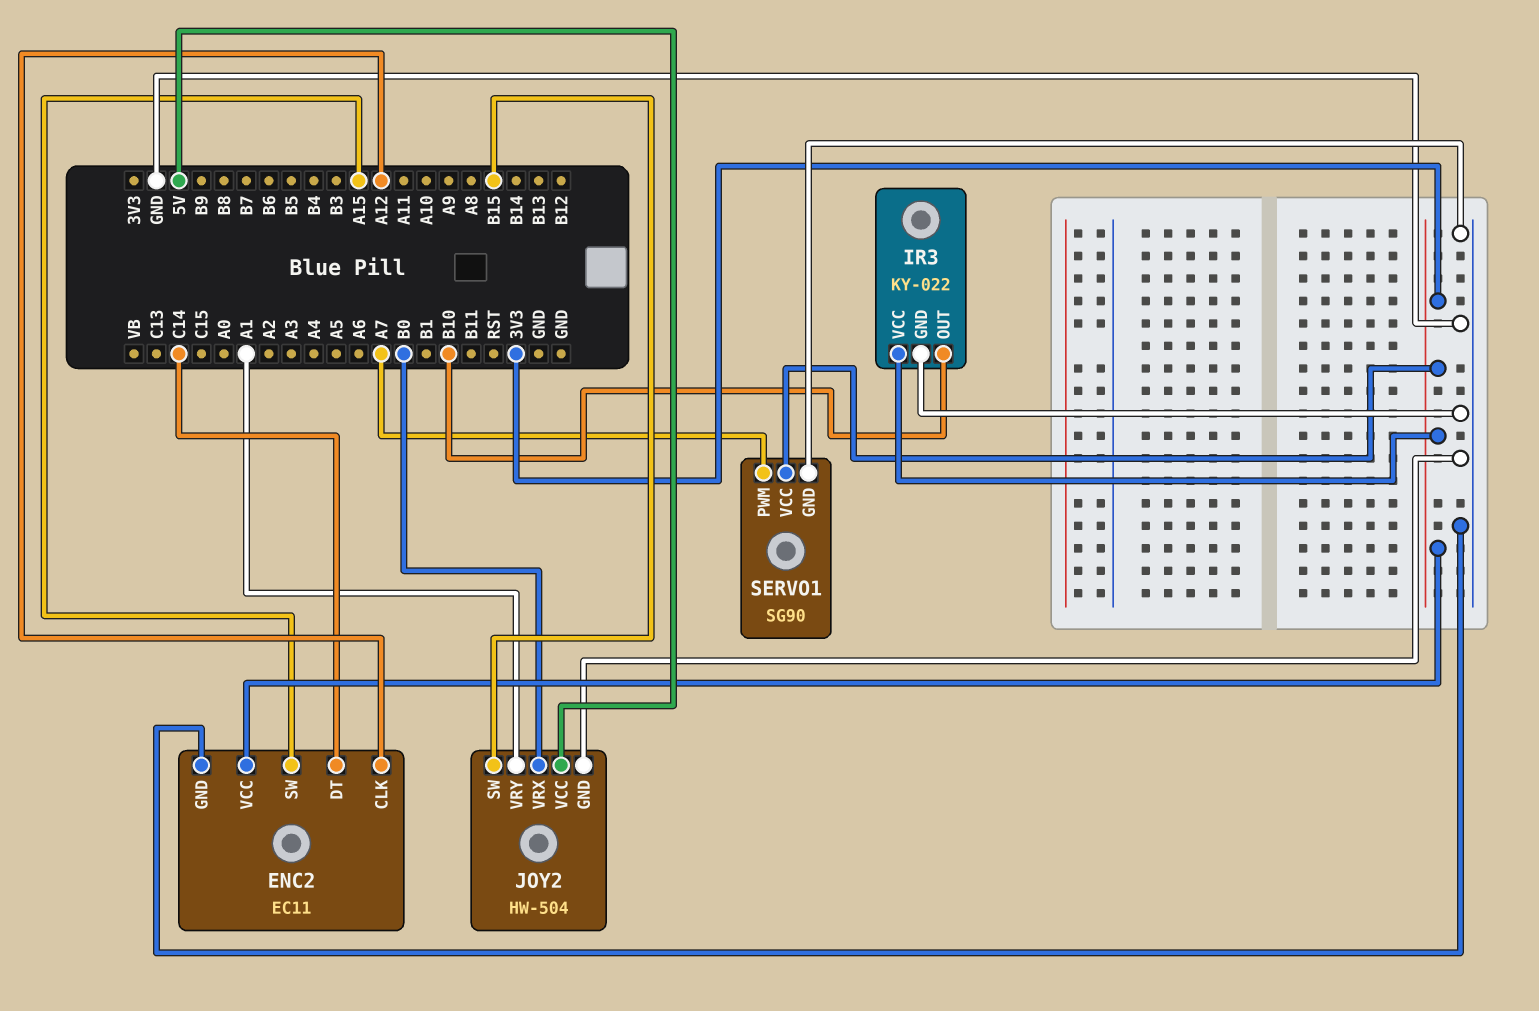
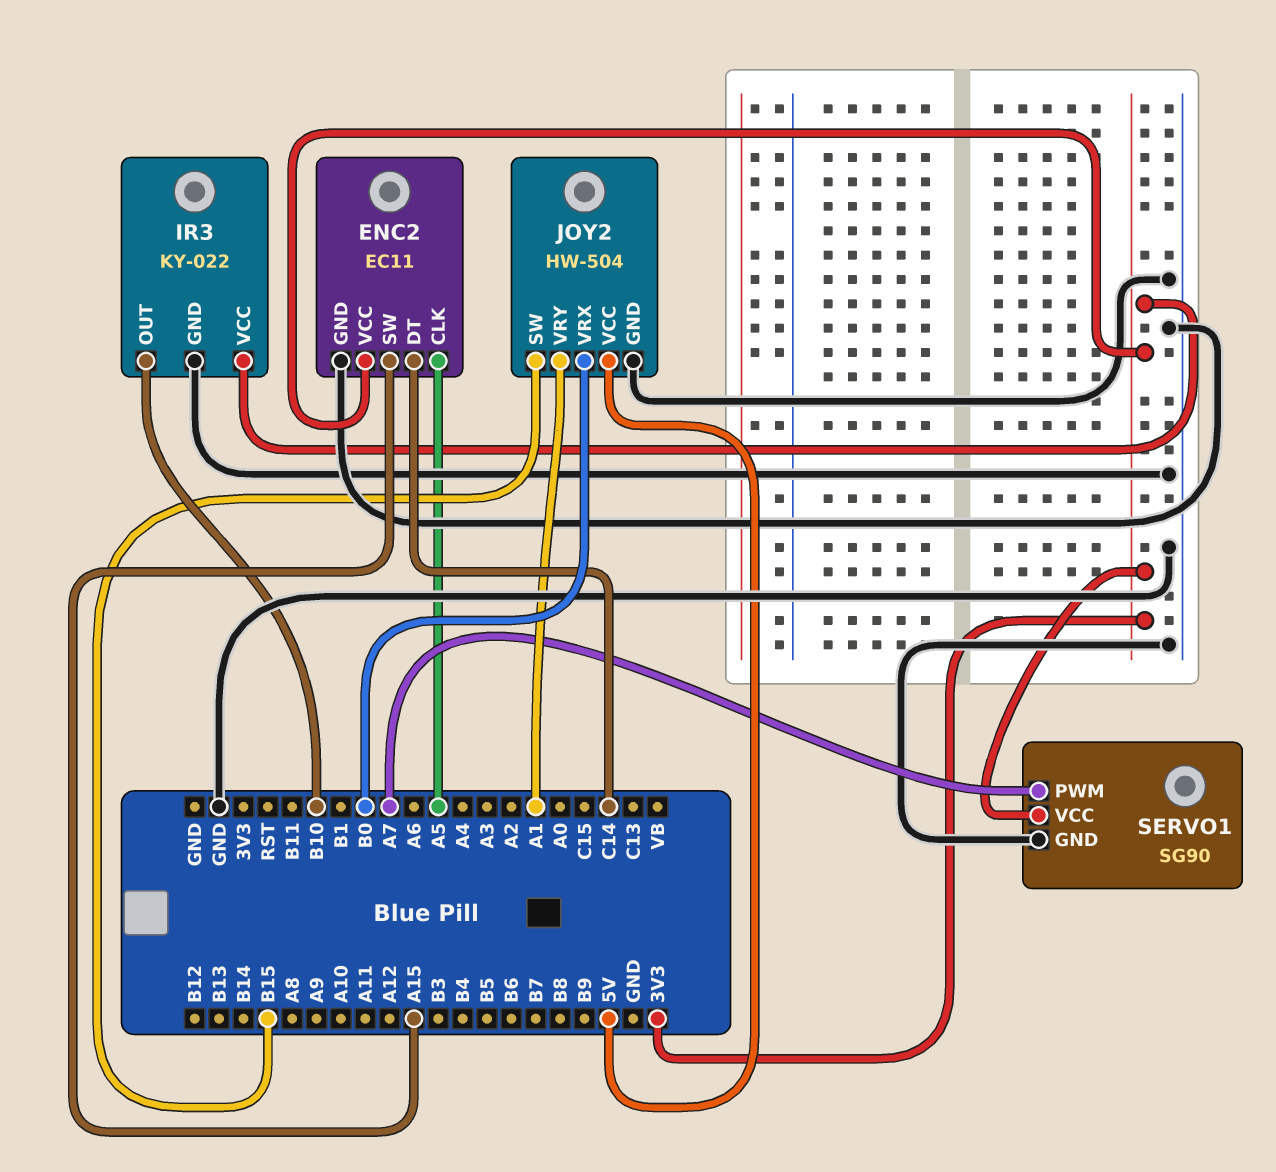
ENC2 pin CLK: A12 -> A5

